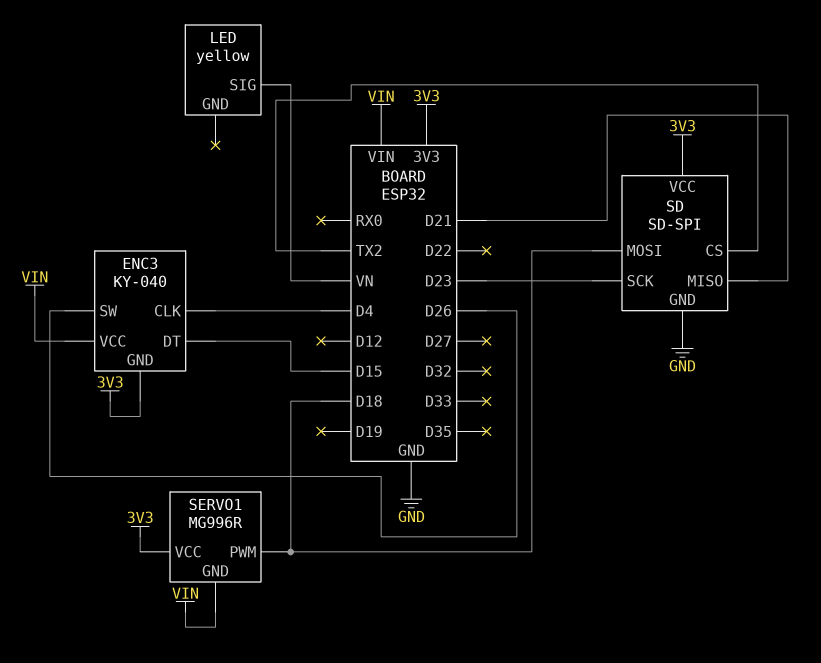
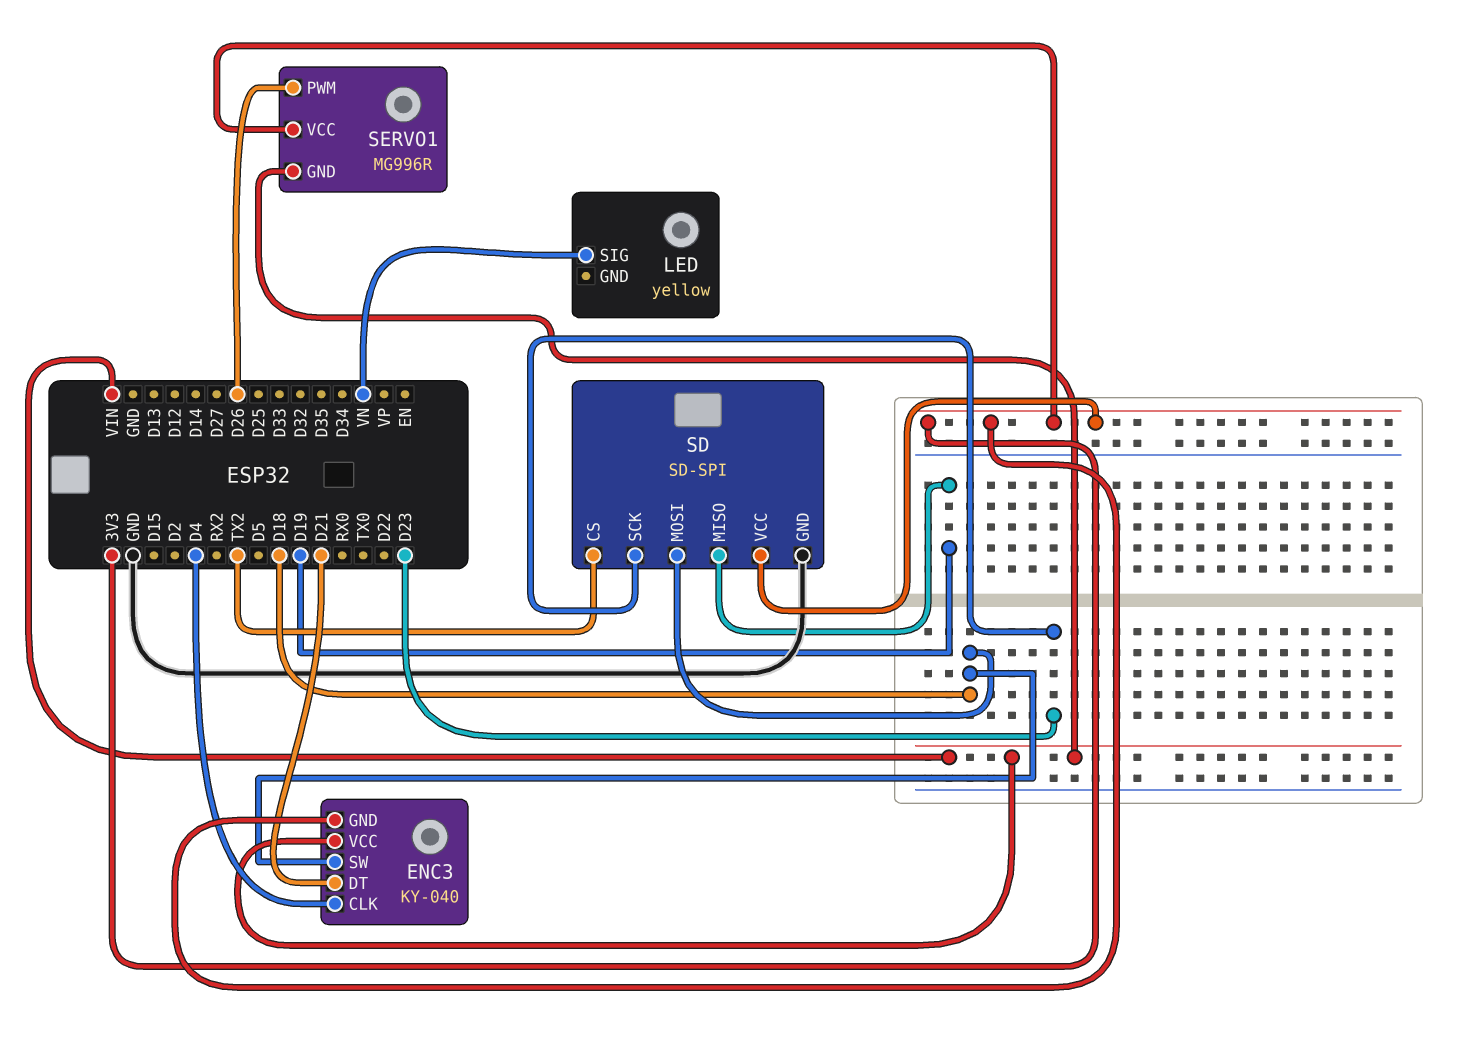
ENC3 pin DT: D15 -> D21
ENC3 pin SW: D26 -> D18
SD pin MISO: D21 -> D19
SERVO1 pin PWM: D18 -> D26

